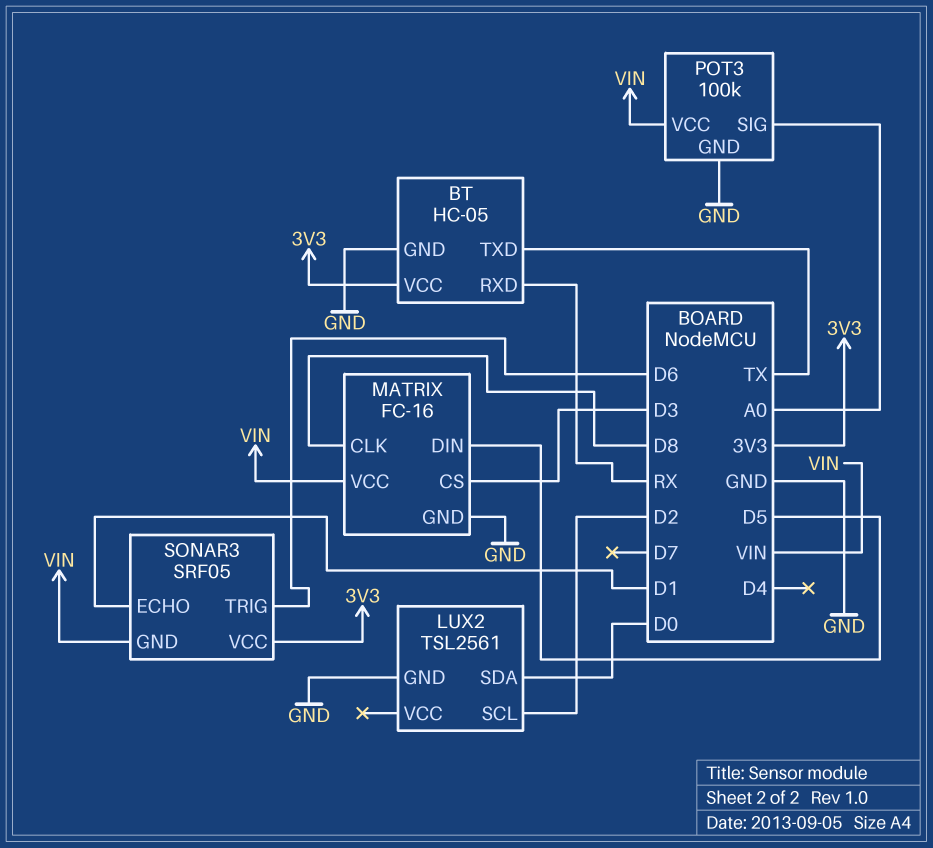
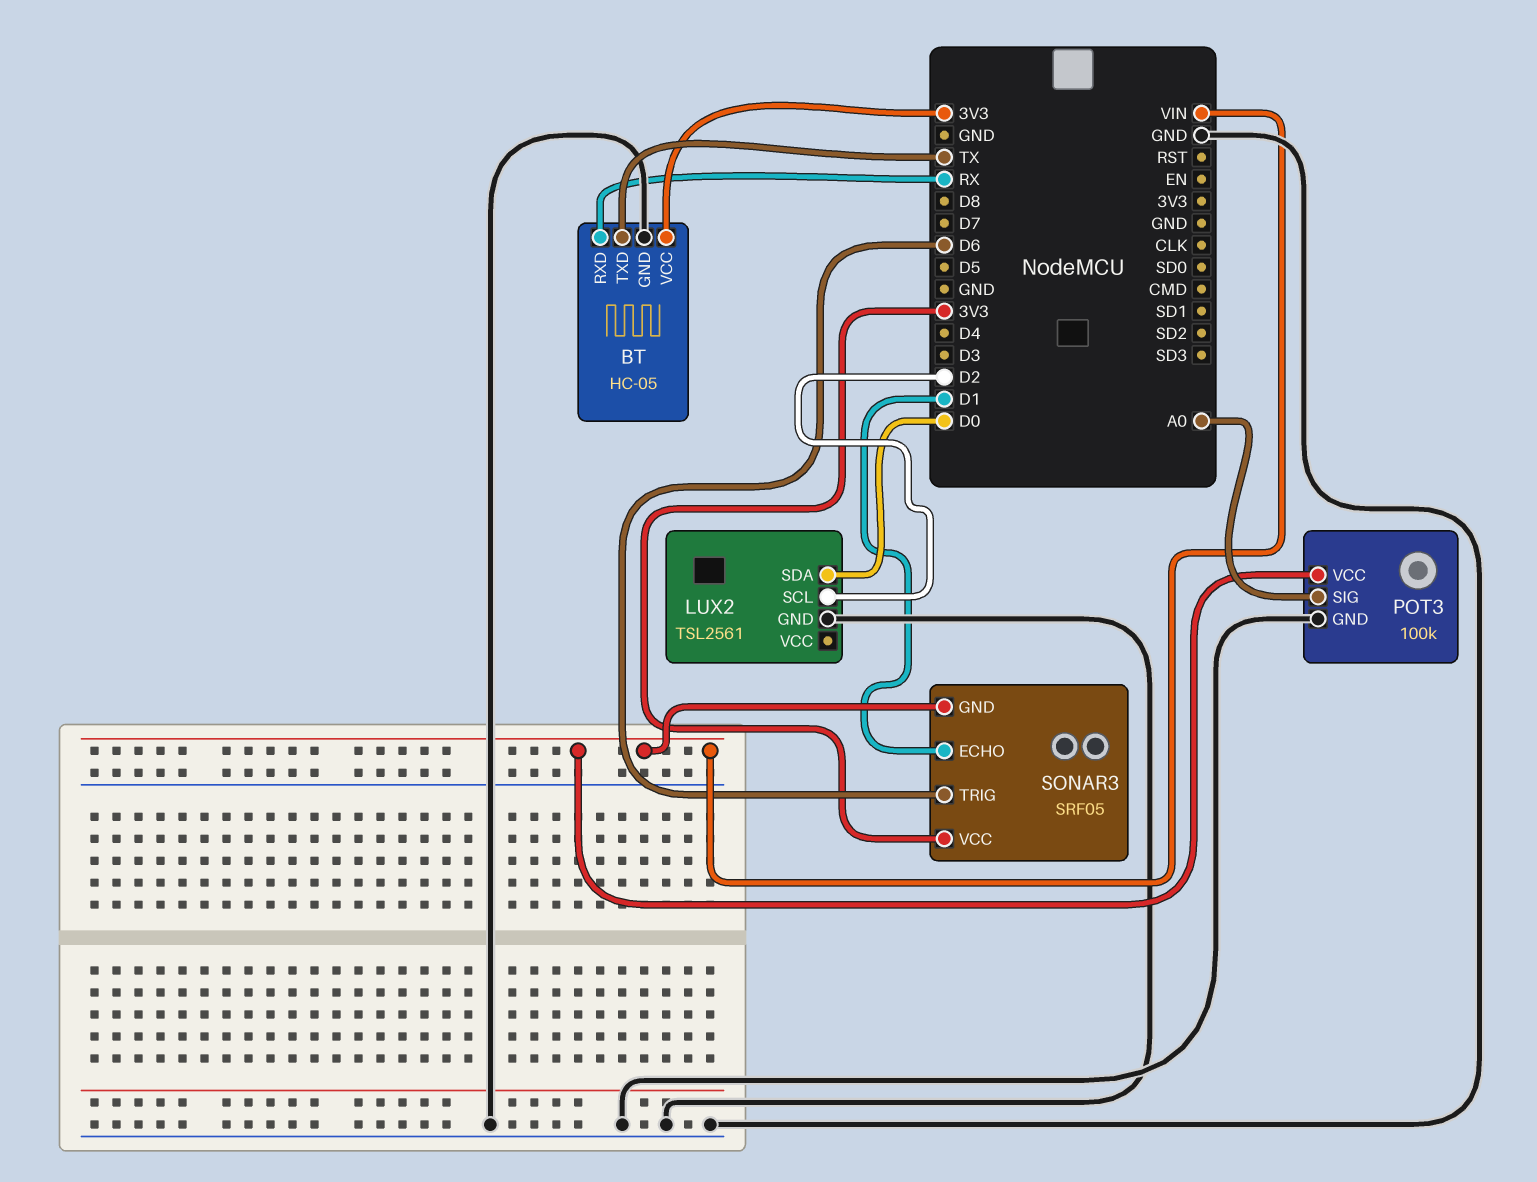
MATRIX: FC-16 -> none
MATRIX pin CLK: D8 -> none
MATRIX pin CS: D3 -> none
MATRIX pin DIN: D5 -> none
MATRIX pin GND: GND -> none
MATRIX pin VCC: VIN -> none

